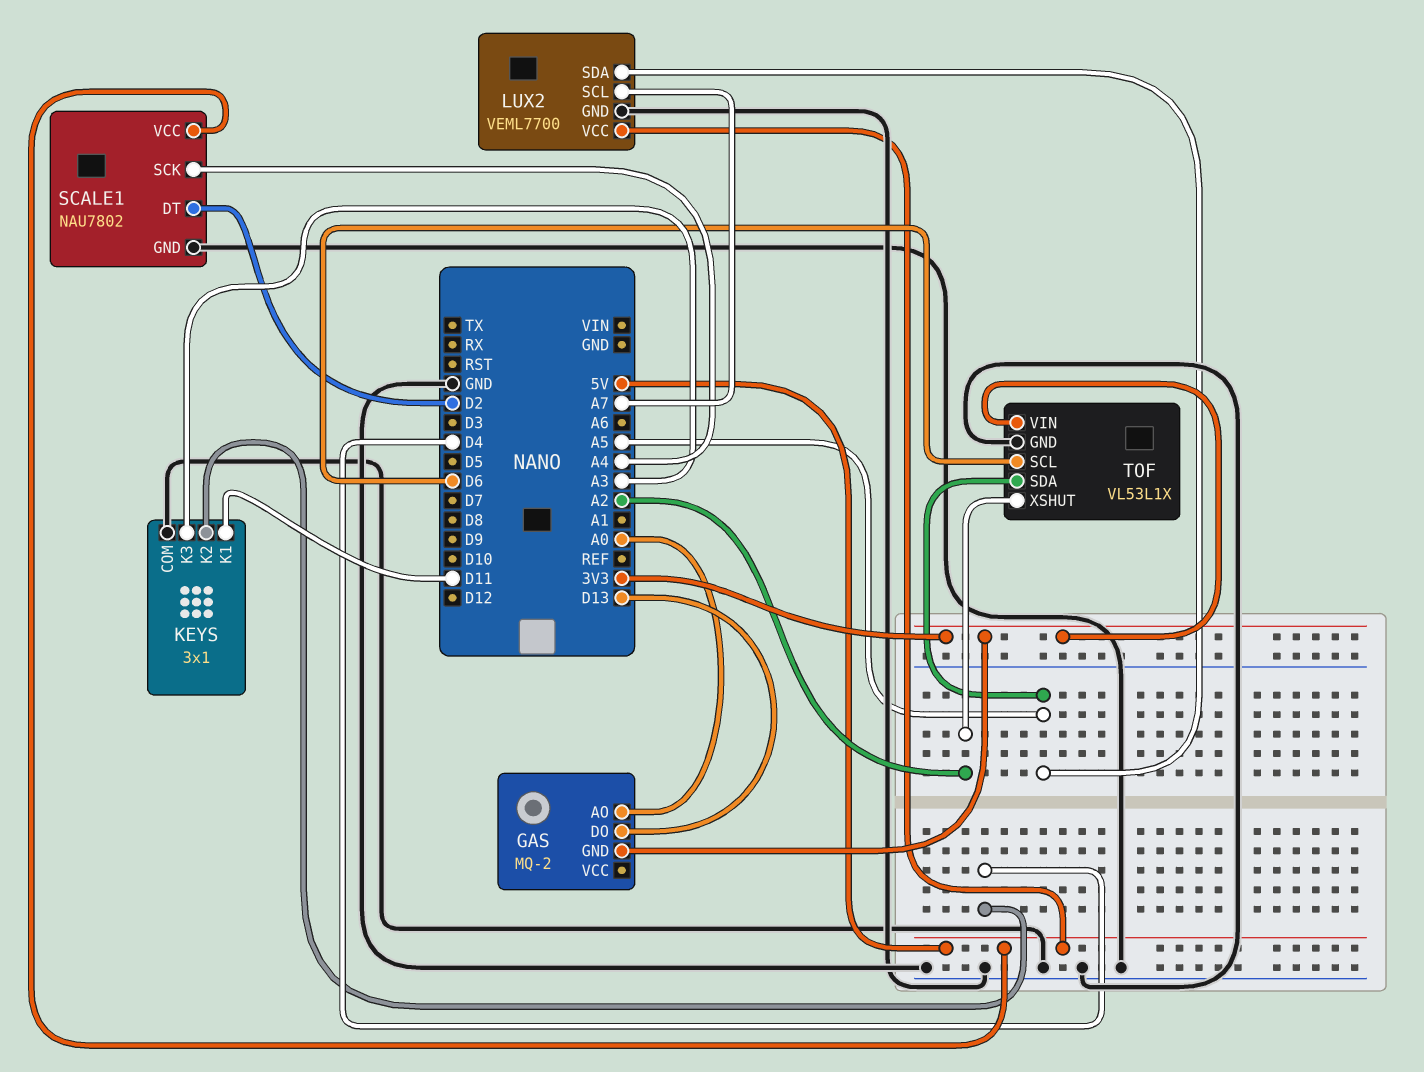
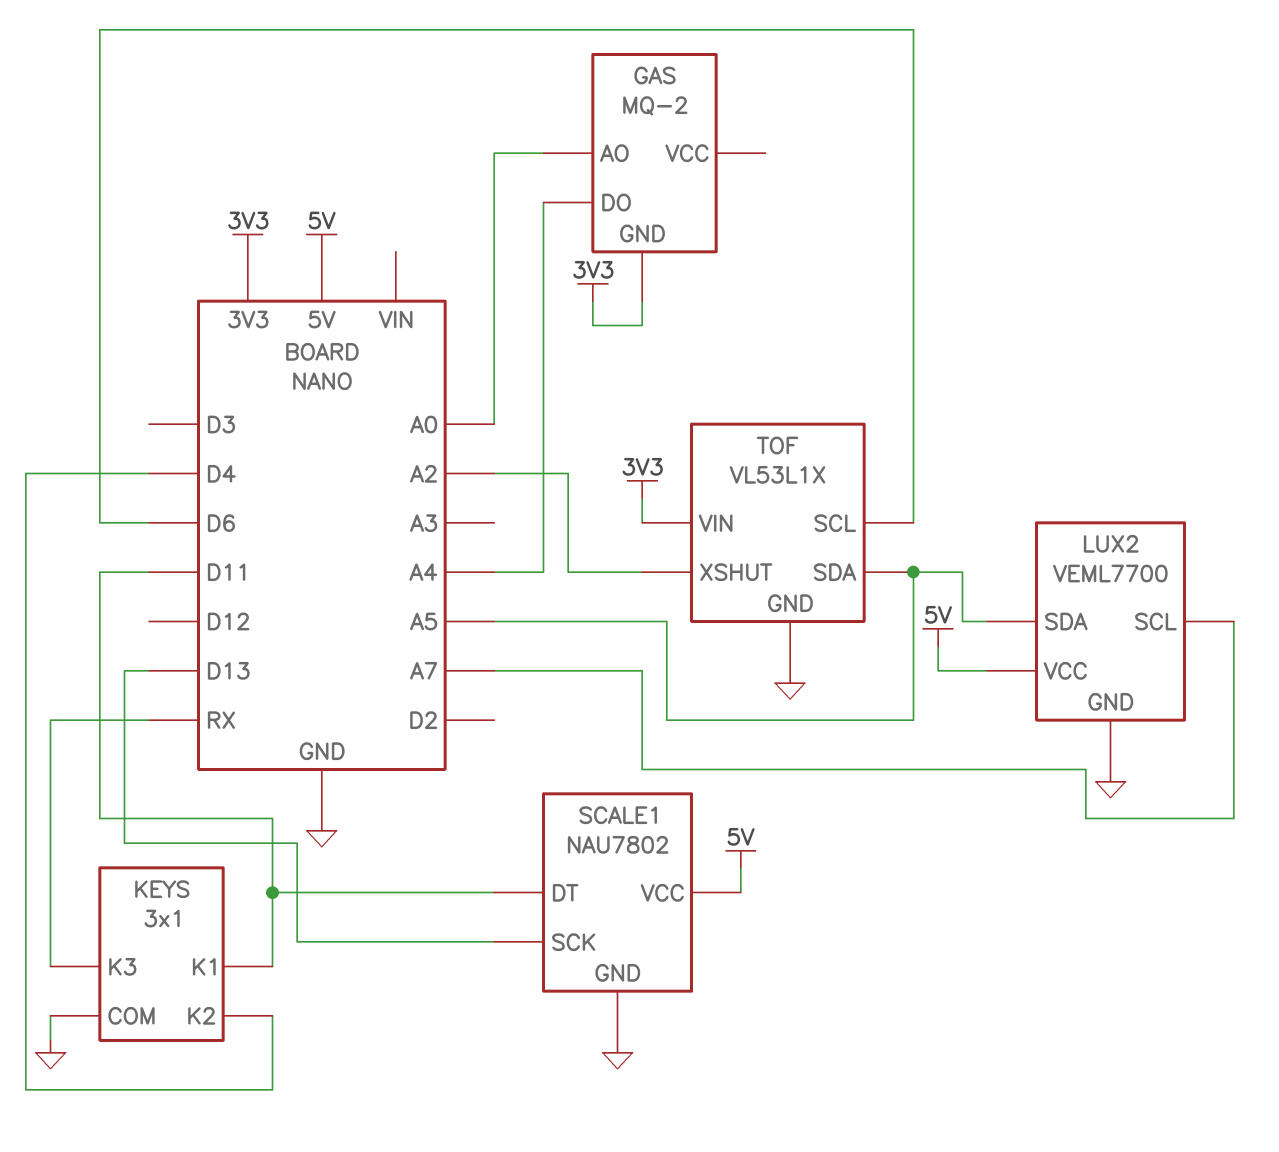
GAS pin DO: D13 -> A4
KEYS pin K3: A3 -> RX
SCALE1 pin DT: D2 -> D11
SCALE1 pin SCK: A4 -> D13

